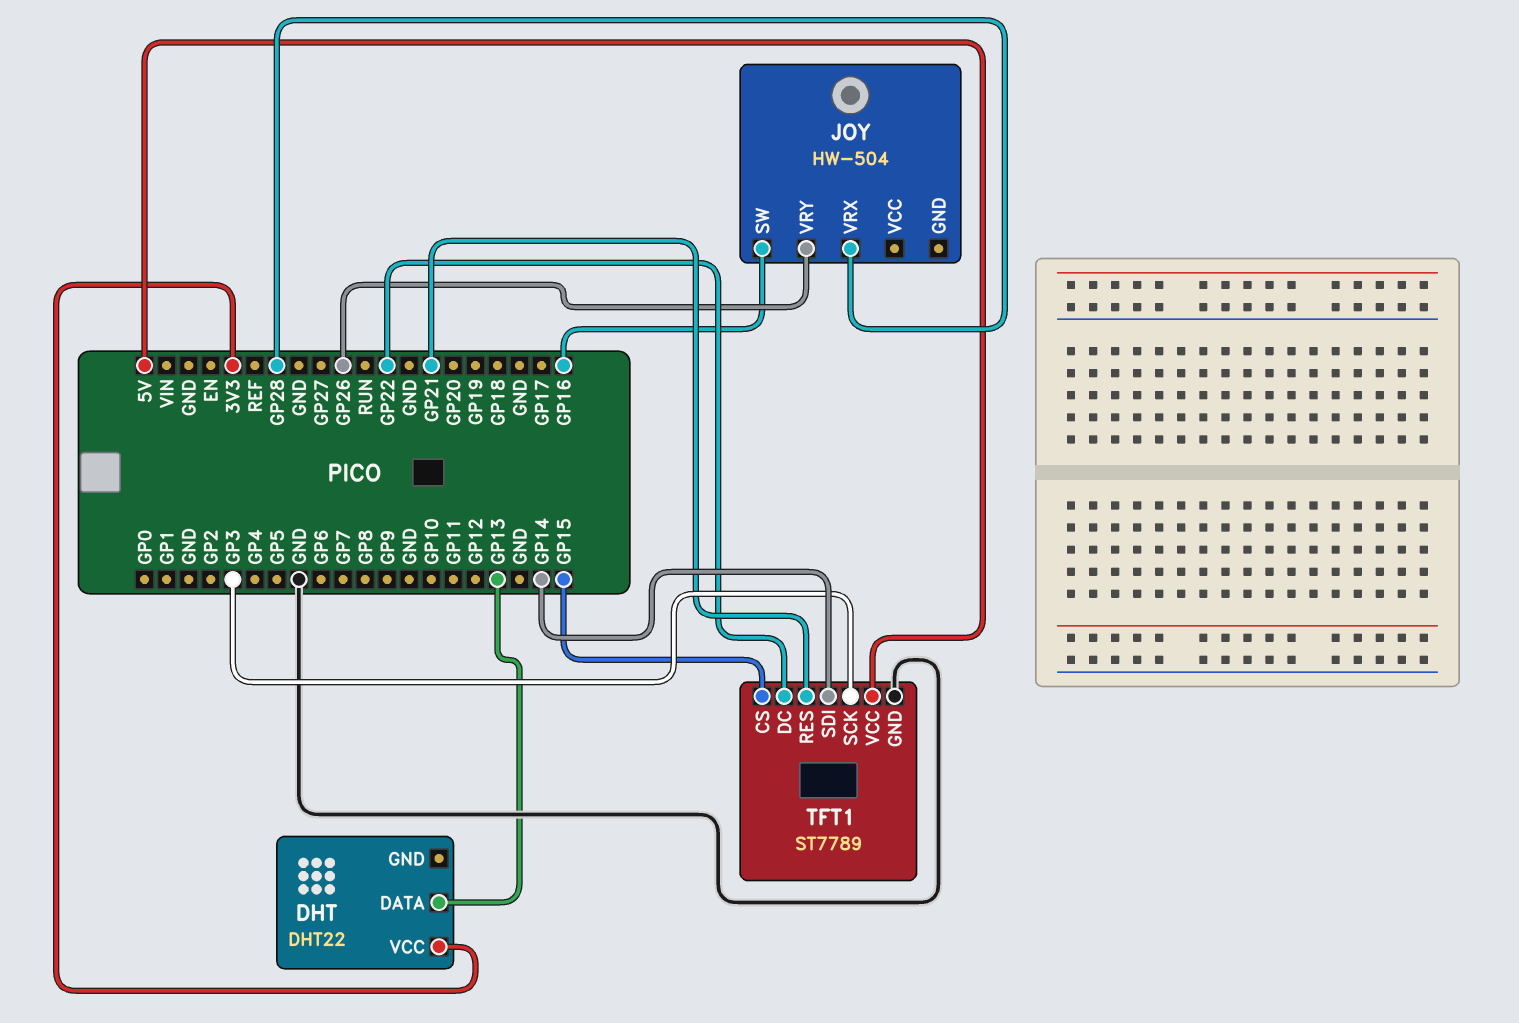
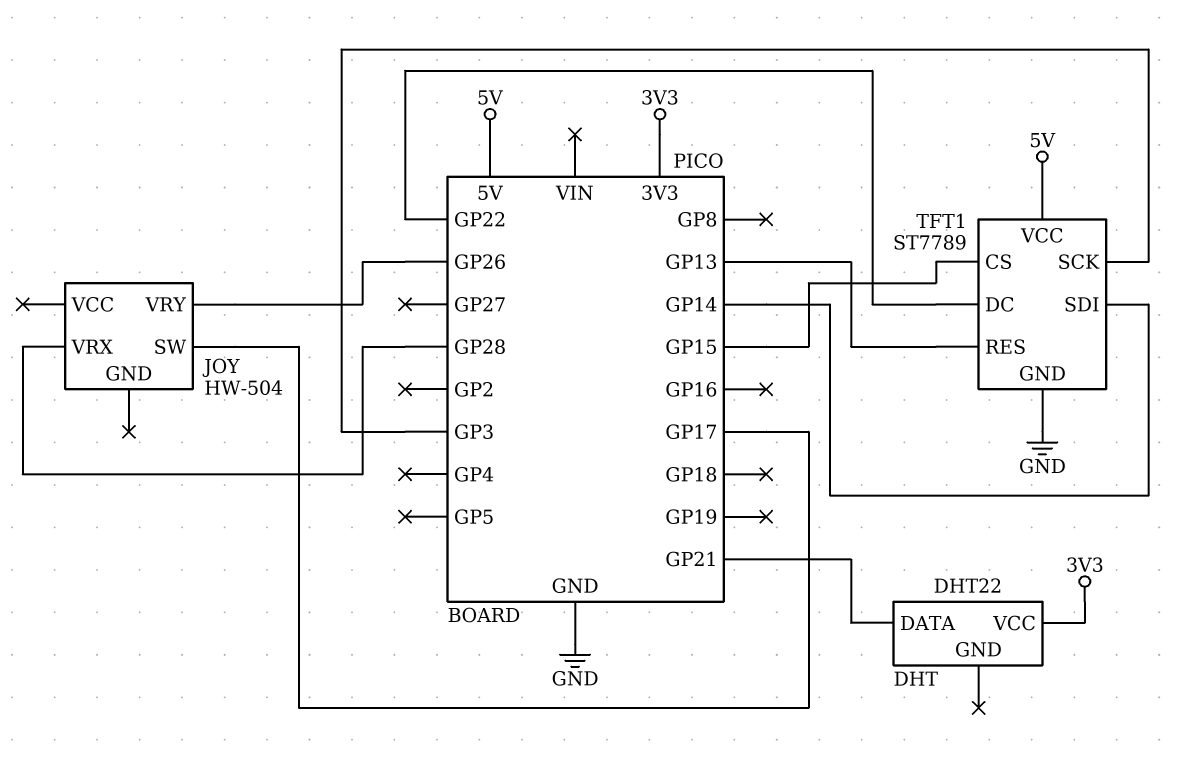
DHT pin DATA: GP13 -> GP21
JOY pin SW: GP16 -> GP17
TFT1 pin RES: GP21 -> GP13

